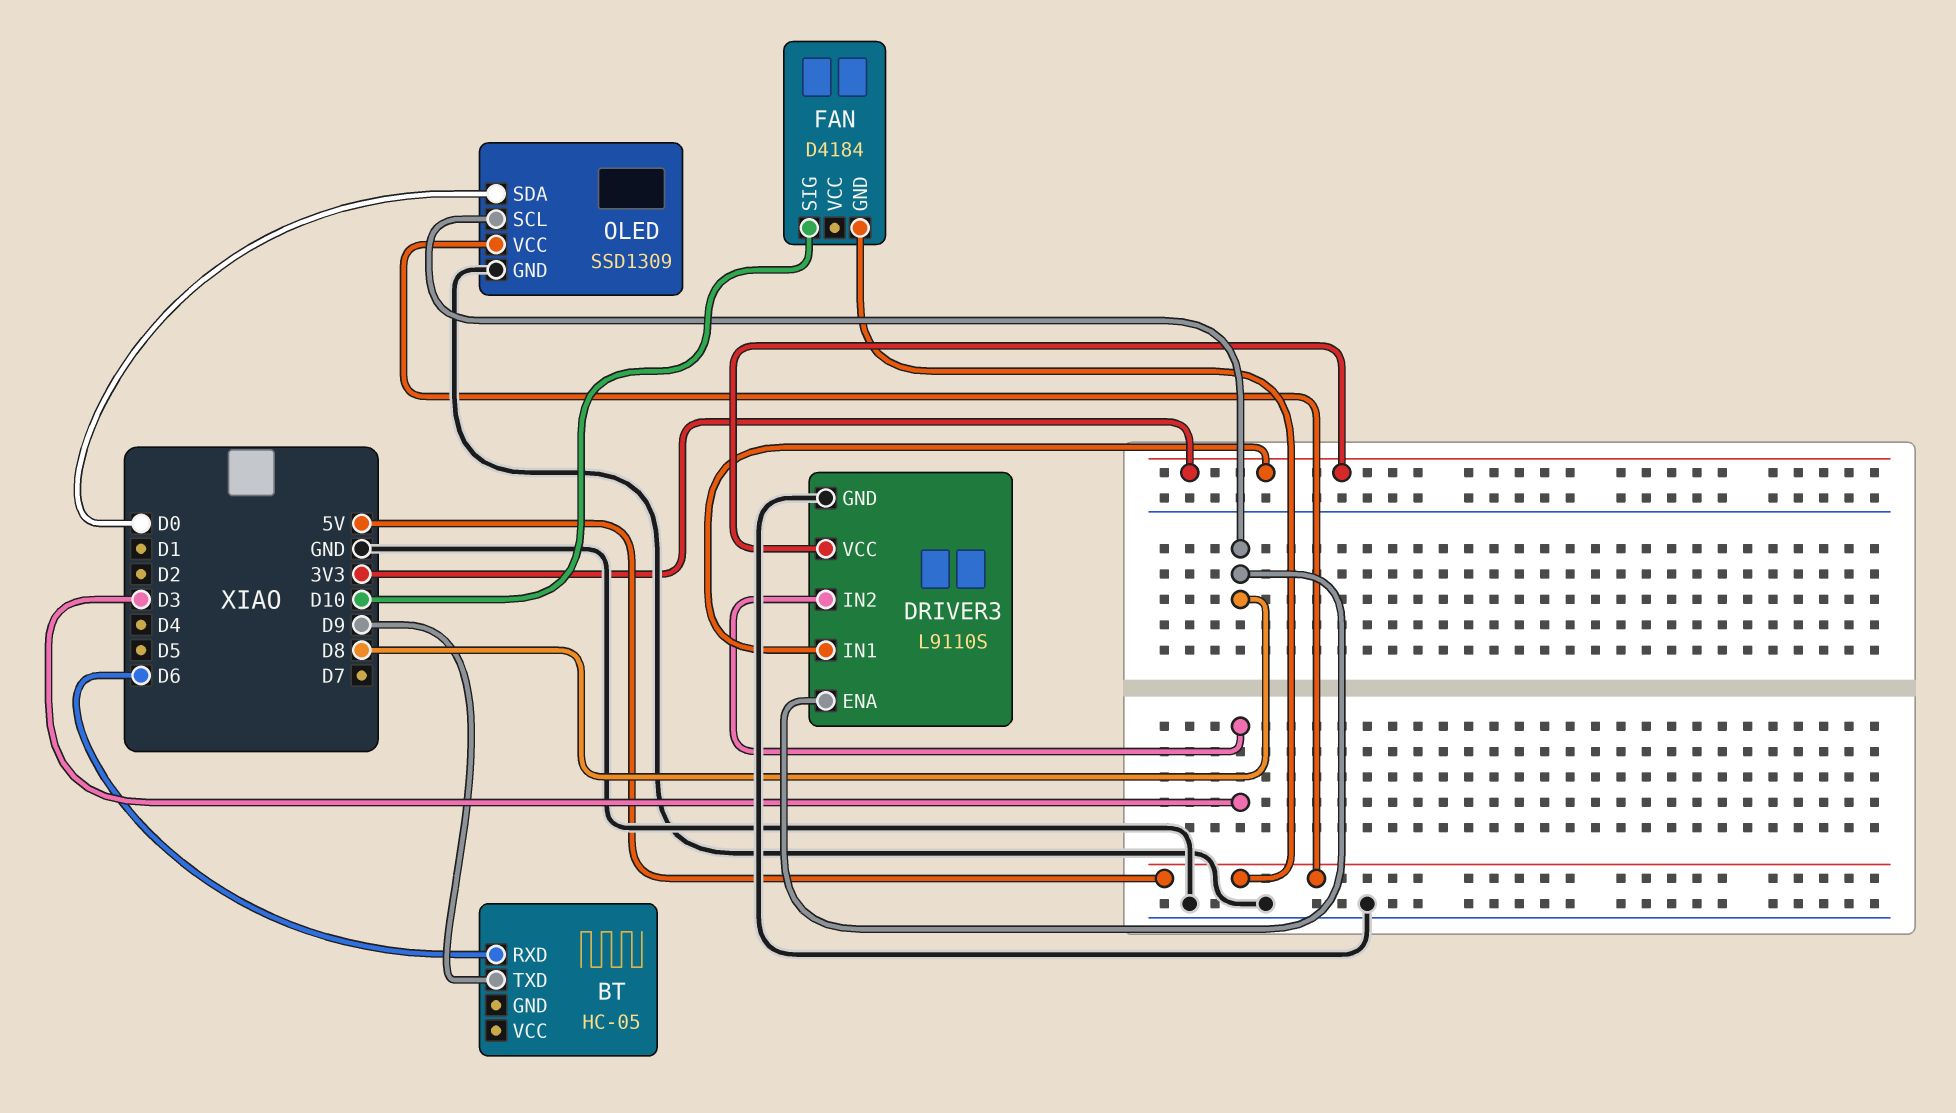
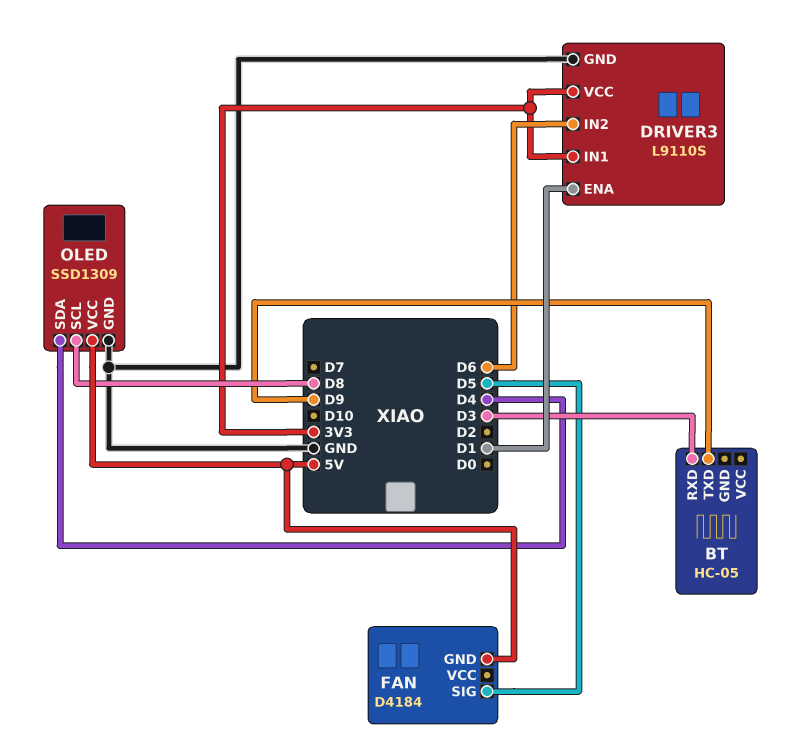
BT pin RXD: D6 -> D3
DRIVER3 pin ENA: D8 -> D1
DRIVER3 pin IN2: D3 -> D6
FAN pin SIG: D10 -> D5
OLED pin SDA: D0 -> D4

